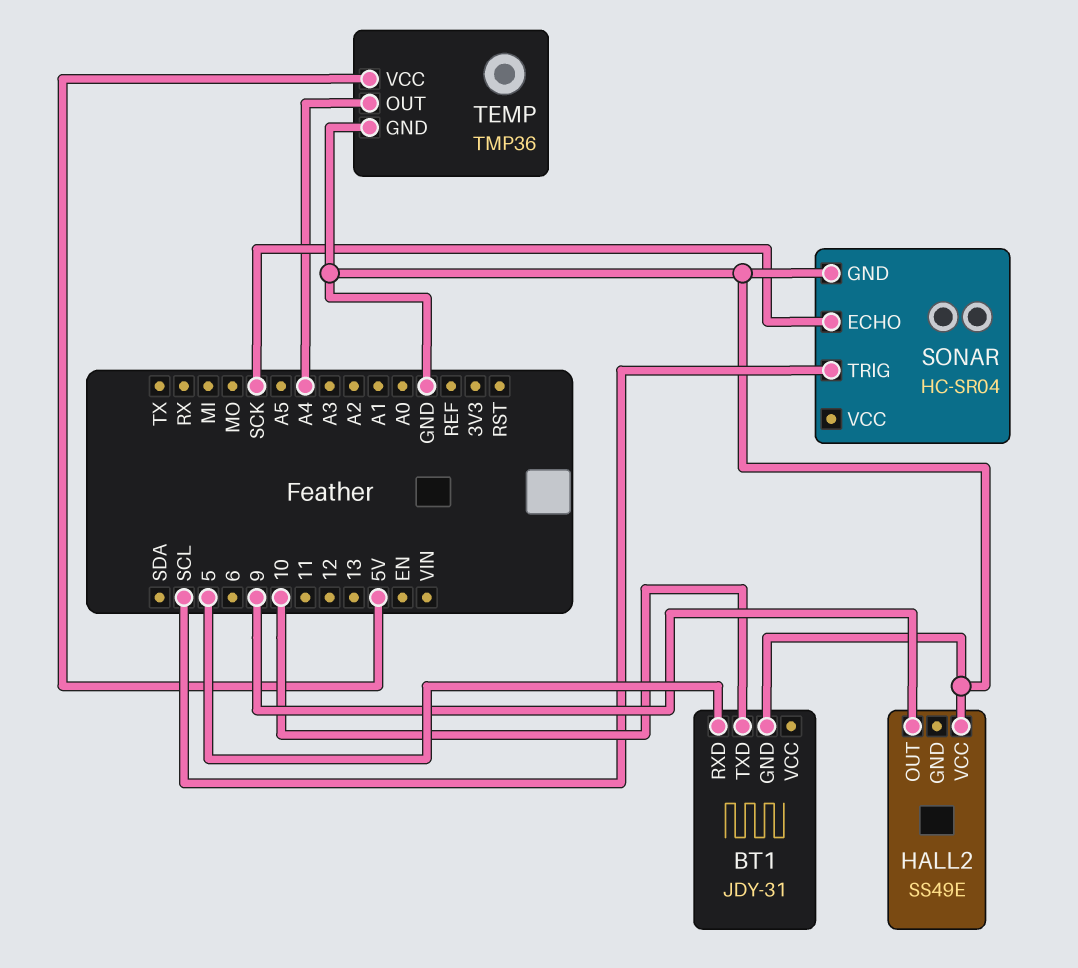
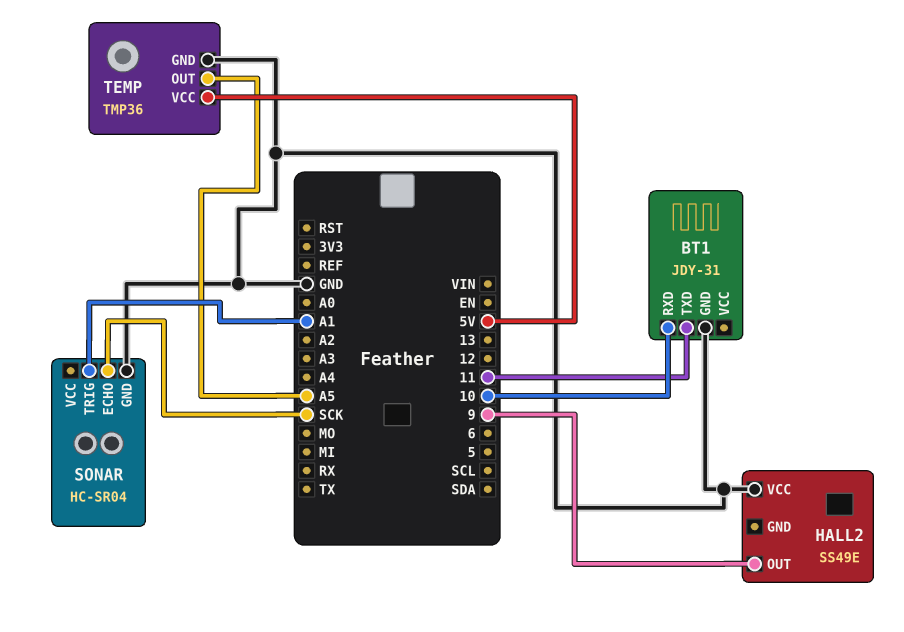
BT1 pin RXD: 5 -> 10
BT1 pin TXD: 10 -> 11
SONAR pin TRIG: SCL -> A1
TEMP pin OUT: A4 -> A5

